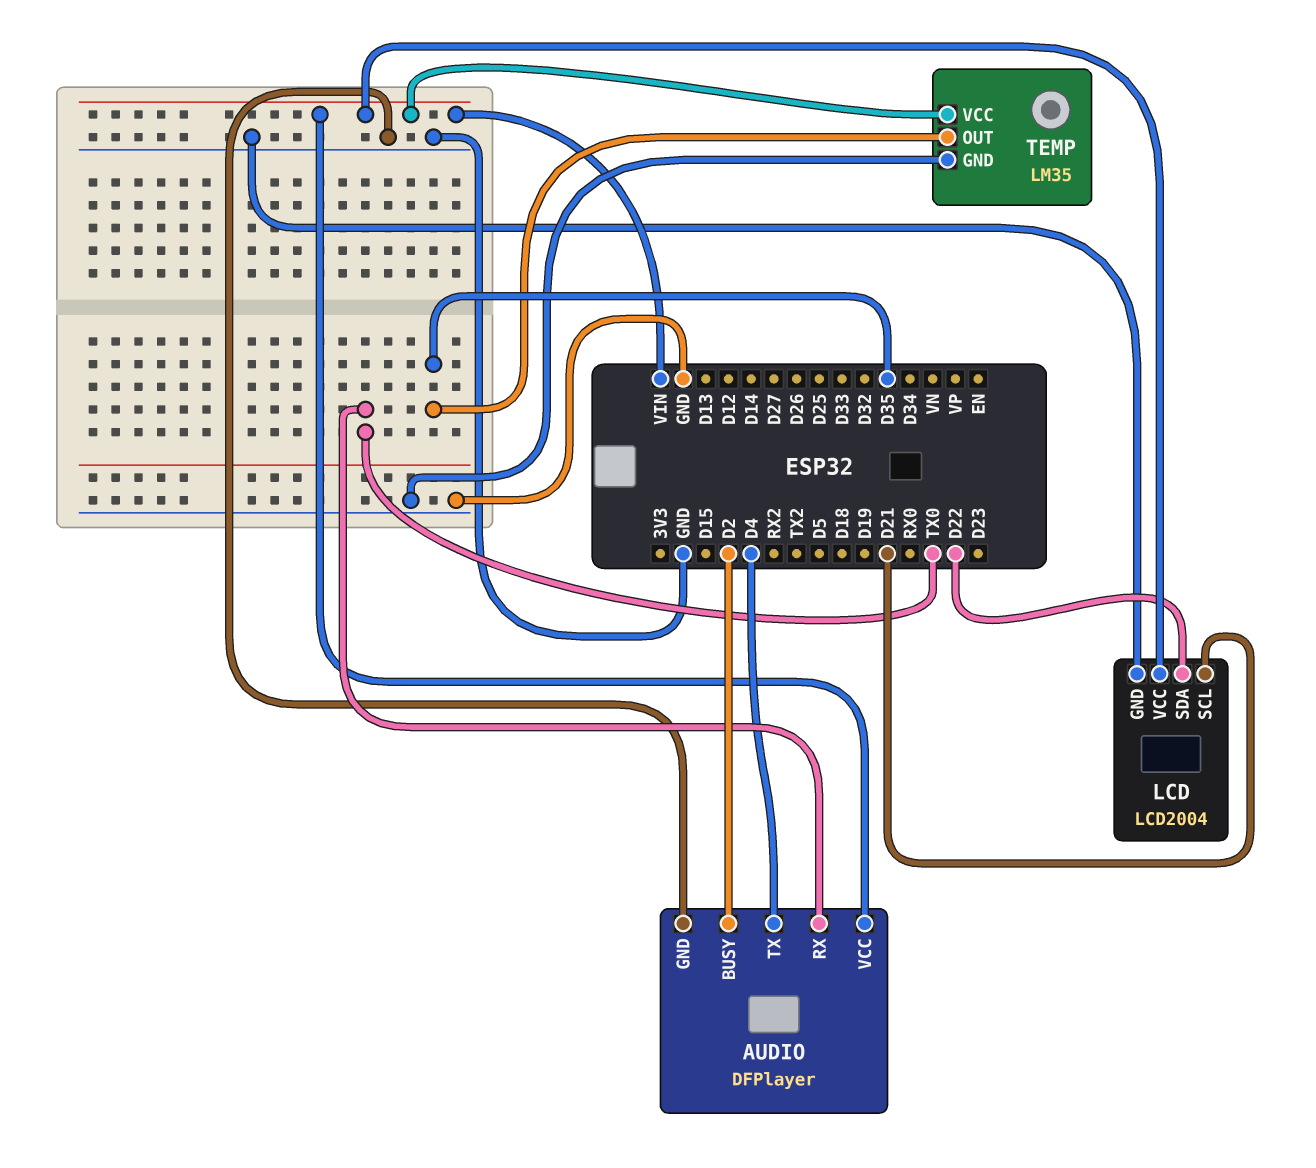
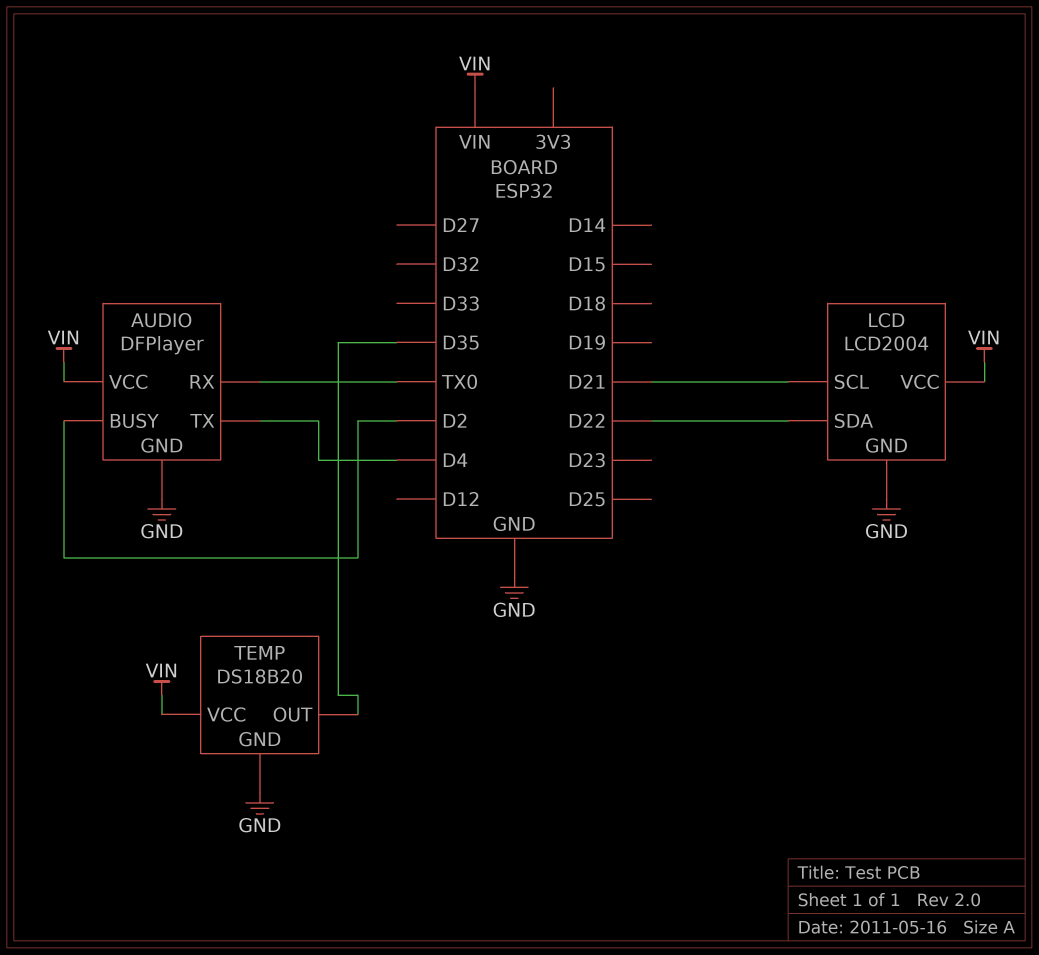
TEMP: LM35 -> DS18B20

